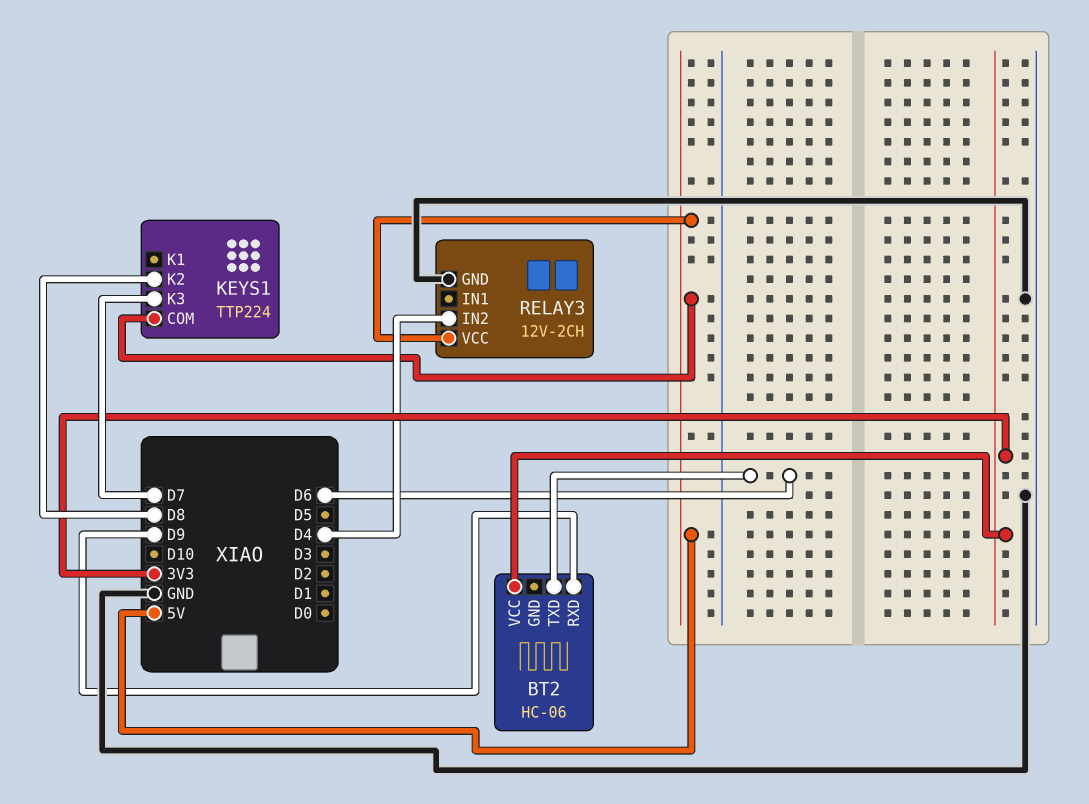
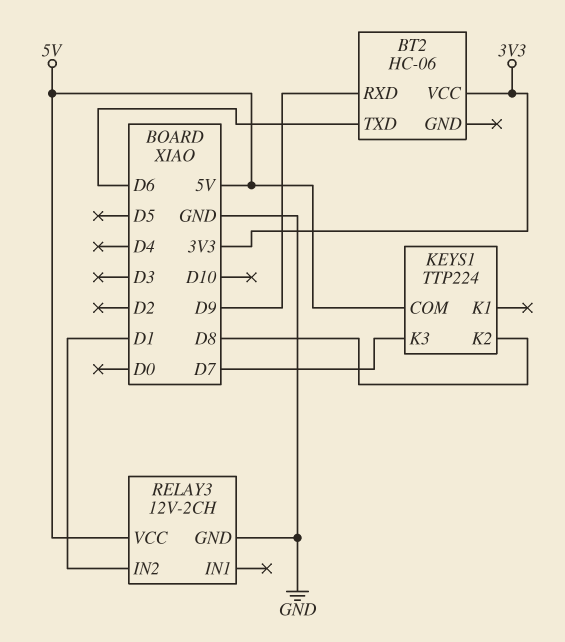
RELAY3 pin IN2: D4 -> D1

